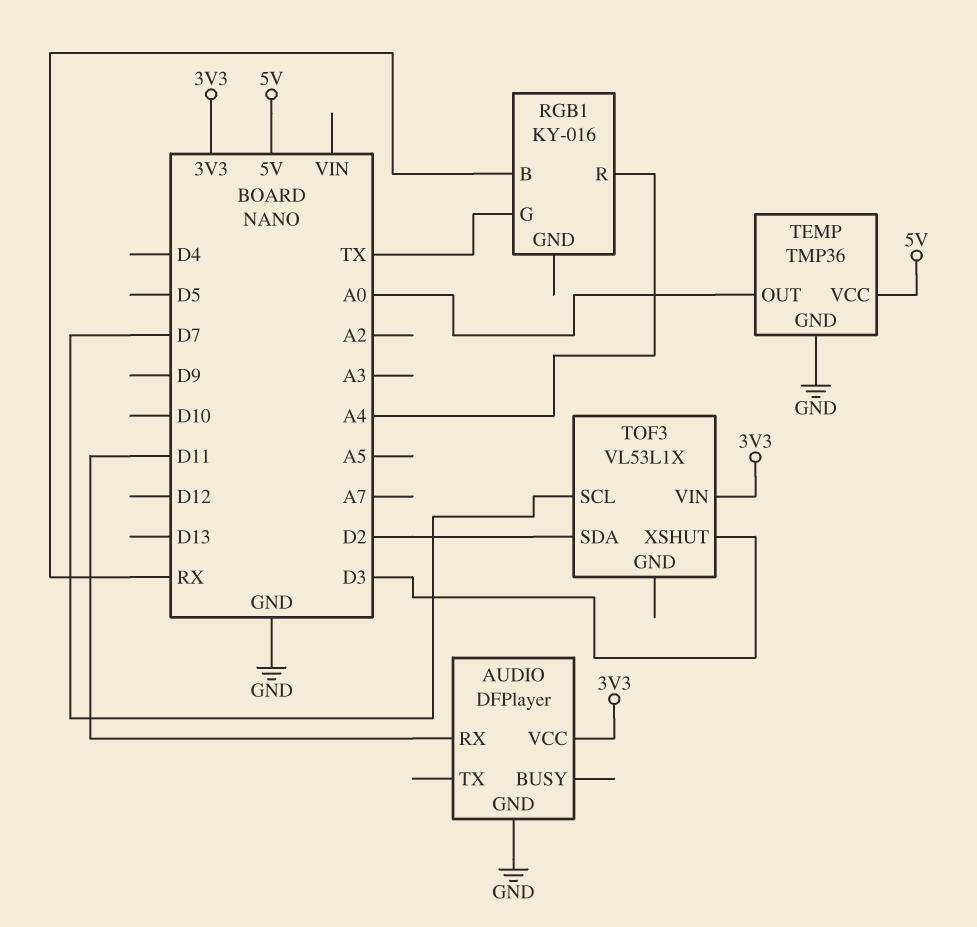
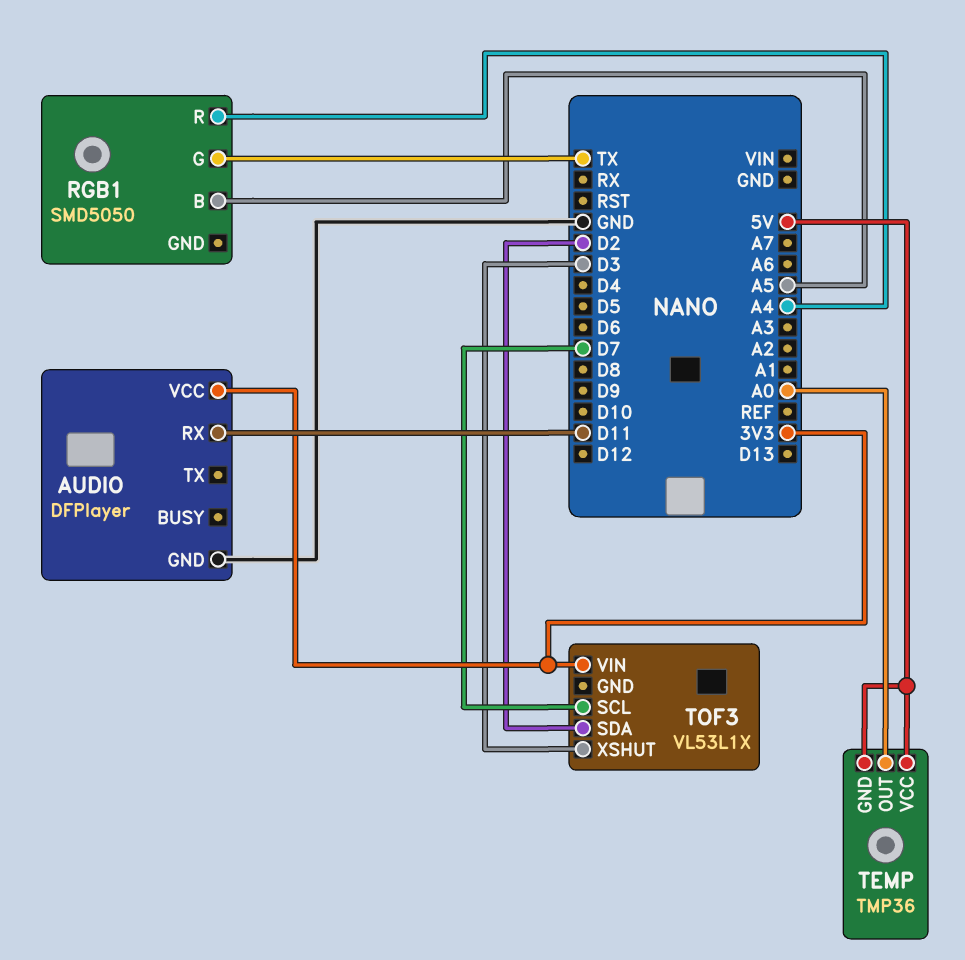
RGB1: KY-016 -> SMD5050
RGB1 pin B: RX -> A5
TEMP pin GND: GND -> 5V

